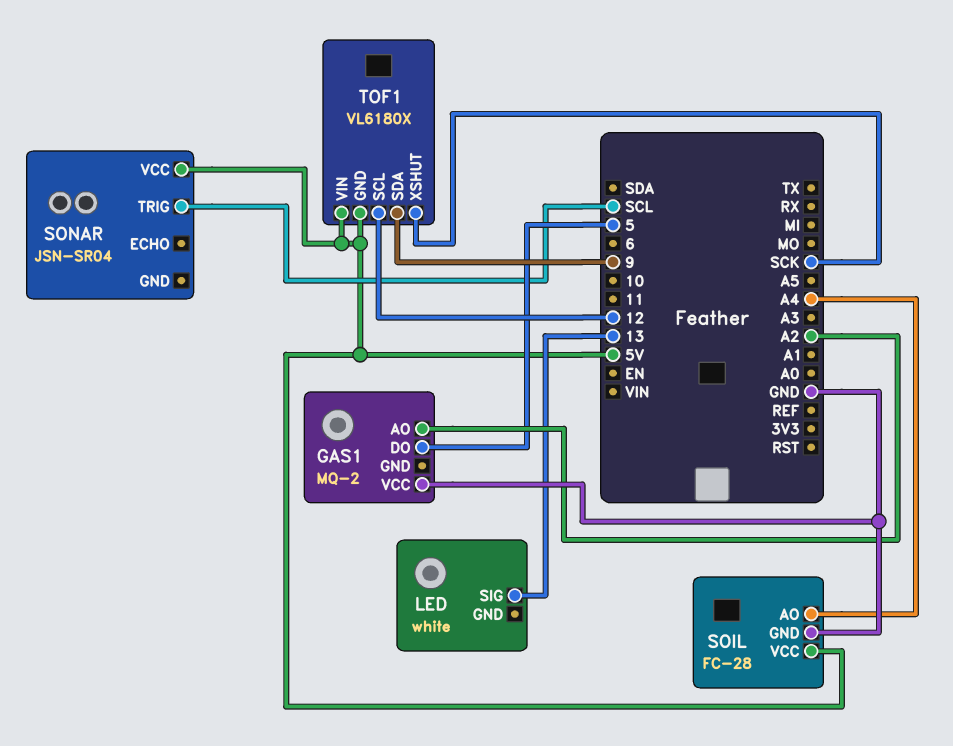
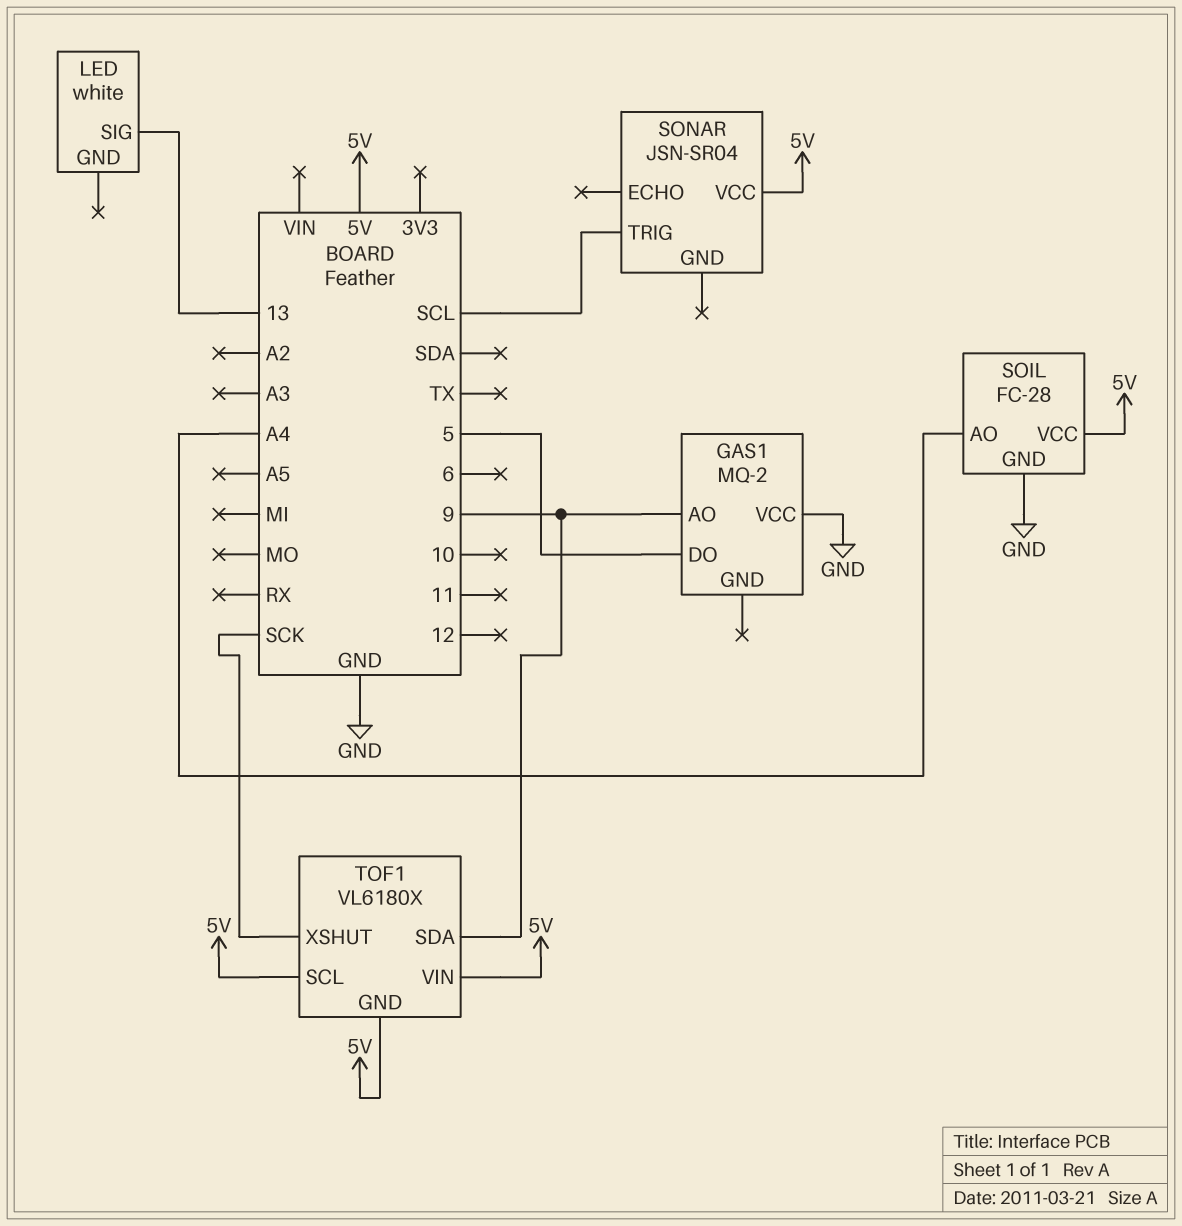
GAS1 pin AO: A2 -> 9
TOF1 pin SCL: 12 -> 5V

